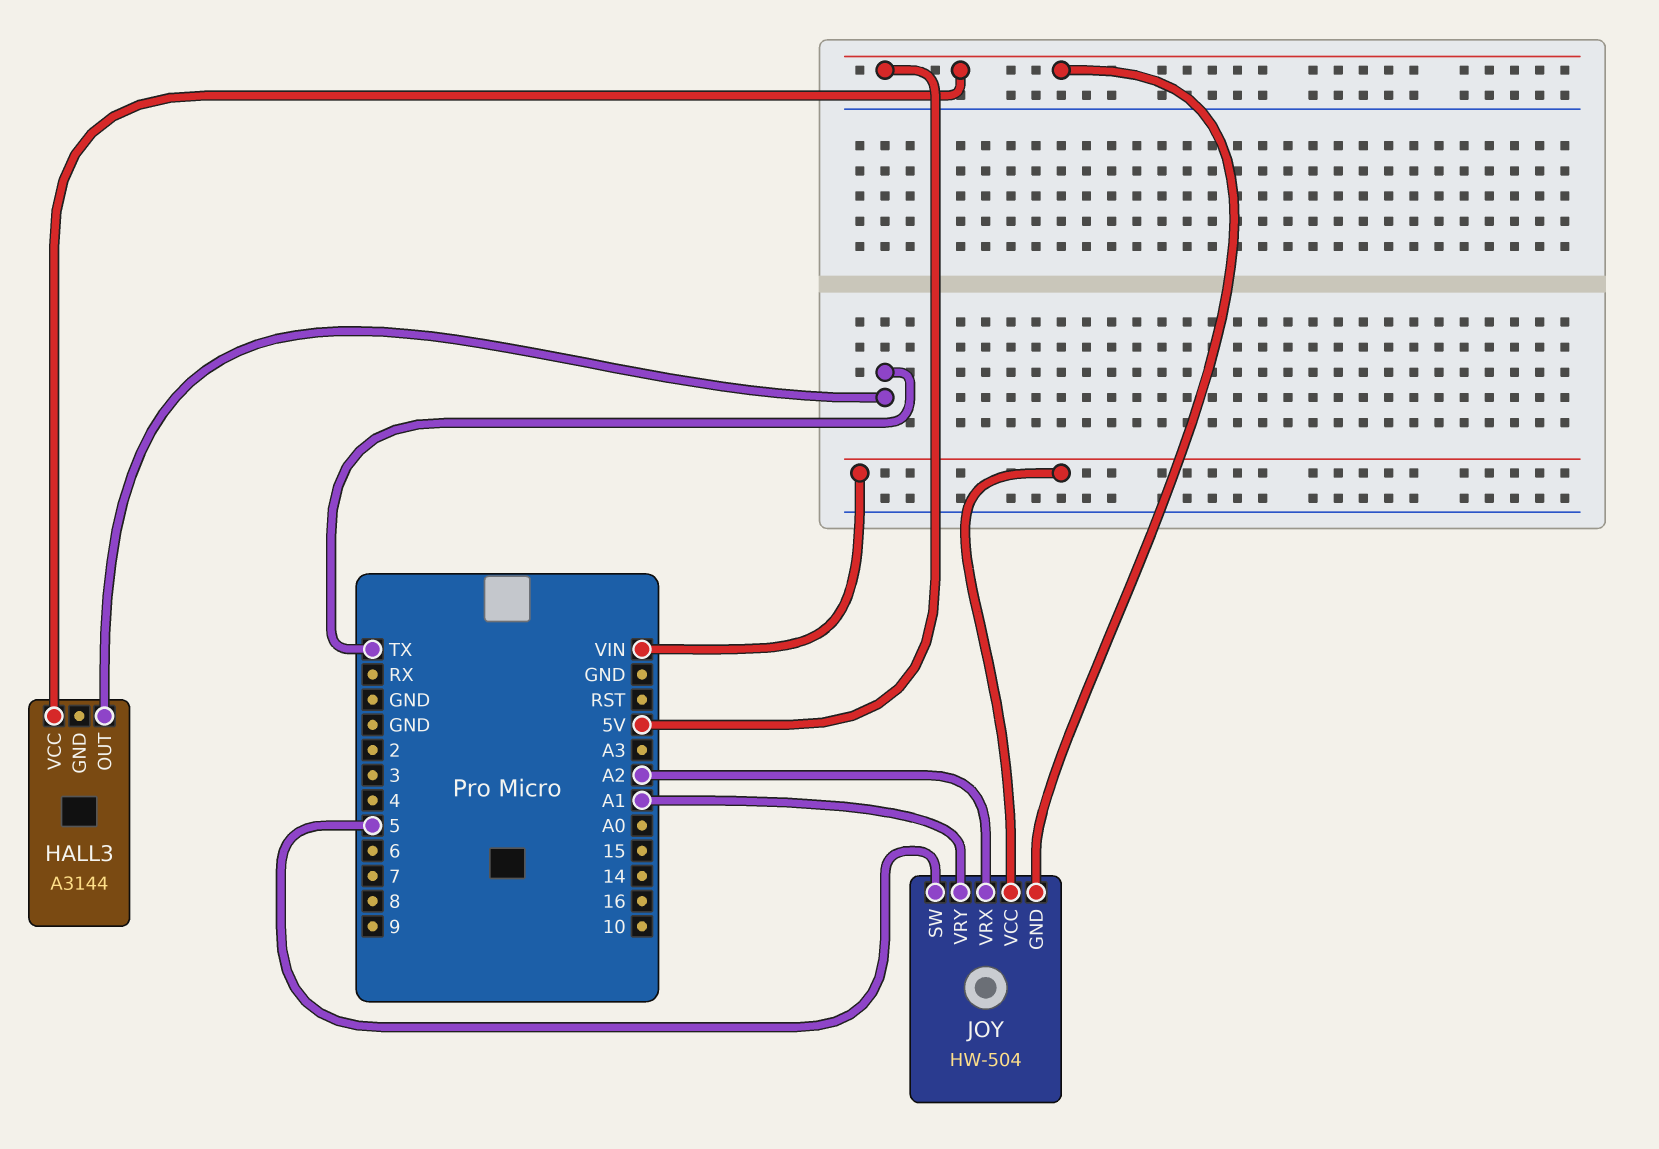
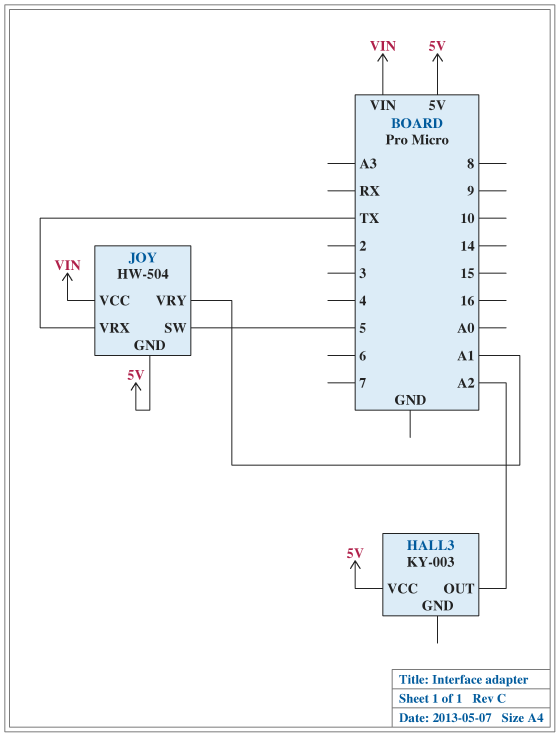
HALL3: A3144 -> KY-003
HALL3 pin OUT: TX -> A2
JOY pin VRX: A2 -> TX

